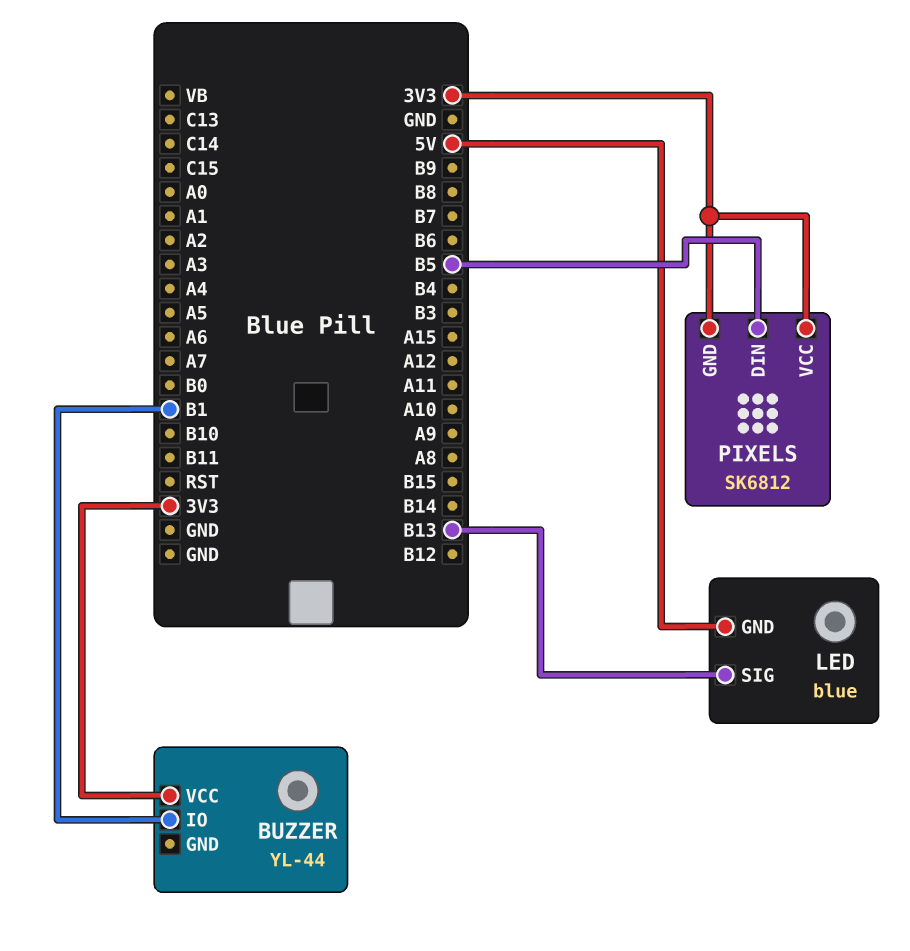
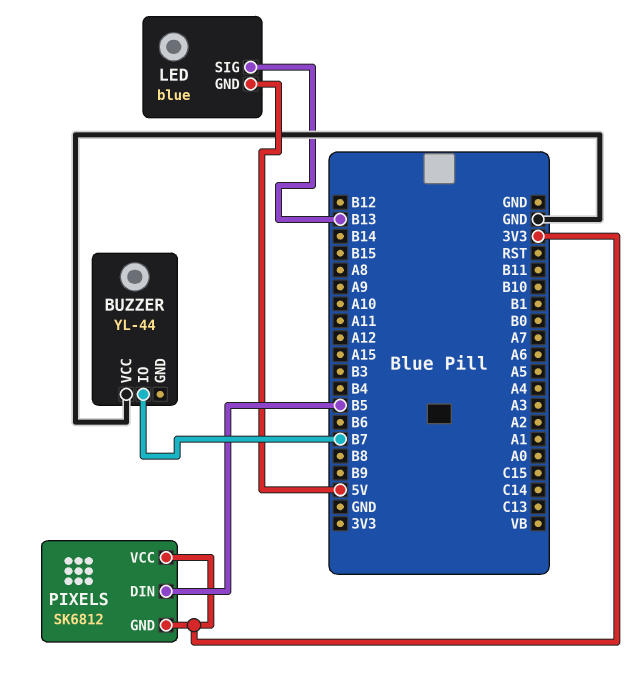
BUZZER pin IO: B1 -> B7
BUZZER pin VCC: 3V3 -> GND

